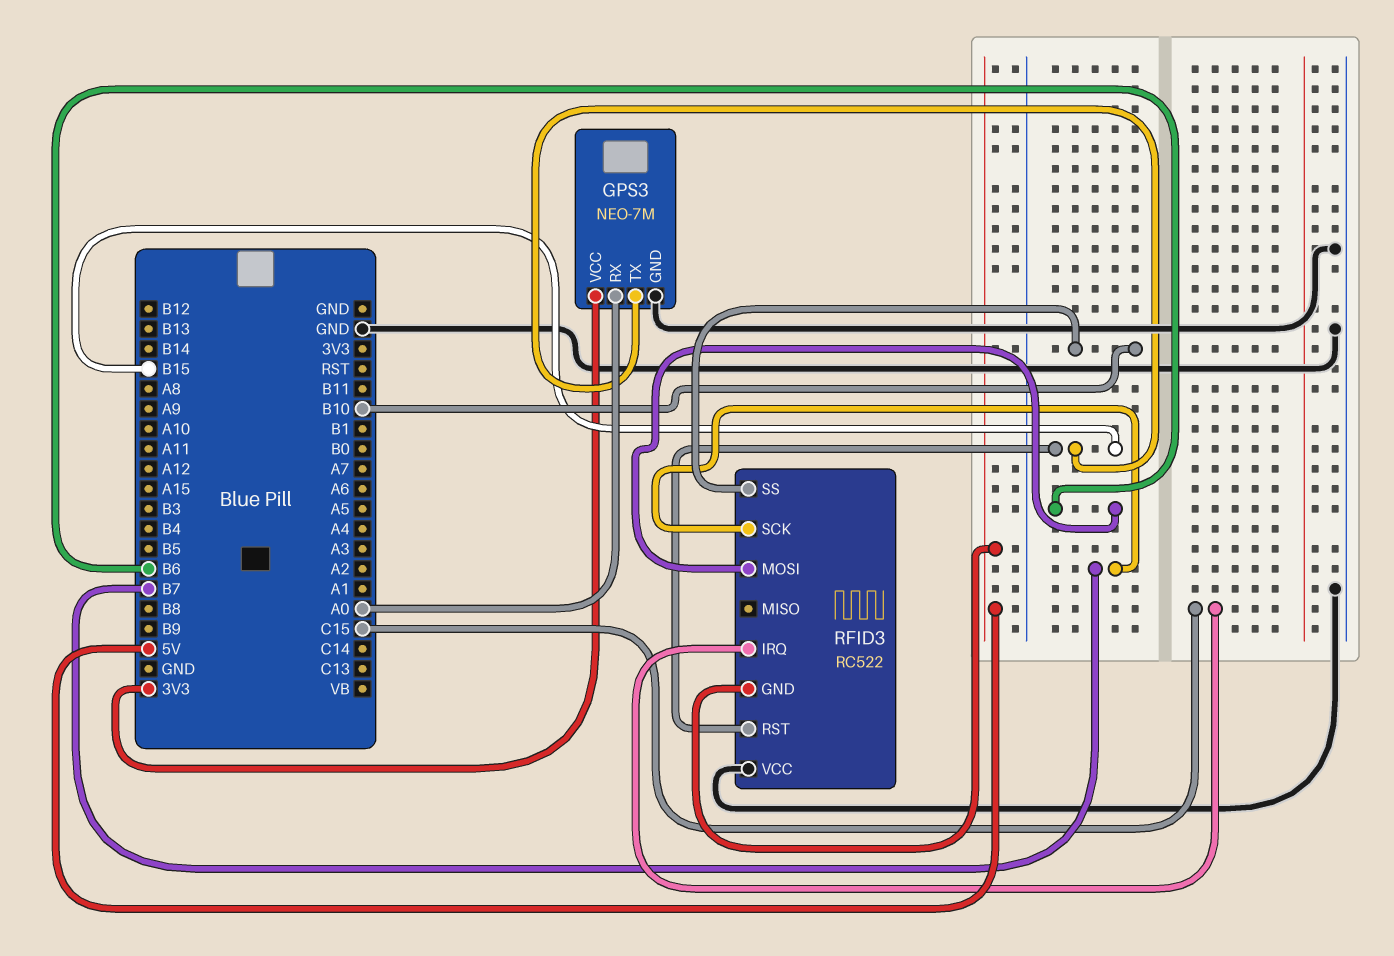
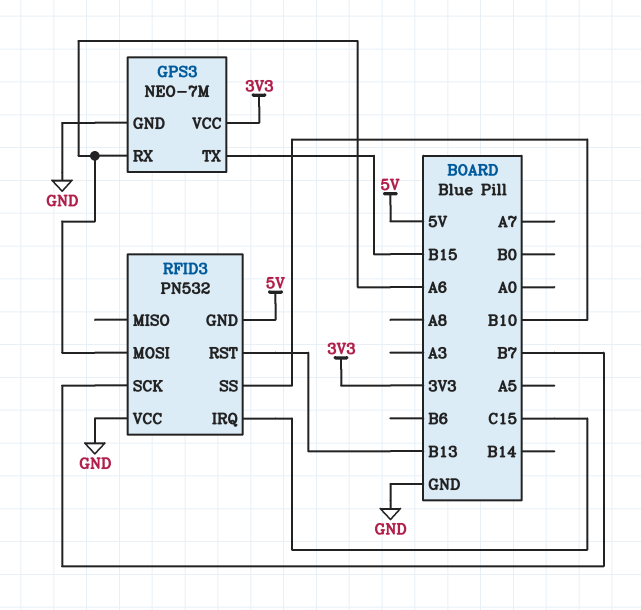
GPS3 pin RX: A0 -> A6
RFID3: RC522 -> PN532
RFID3 pin MOSI: B6 -> A6
RFID3 pin RST: B15 -> B13

